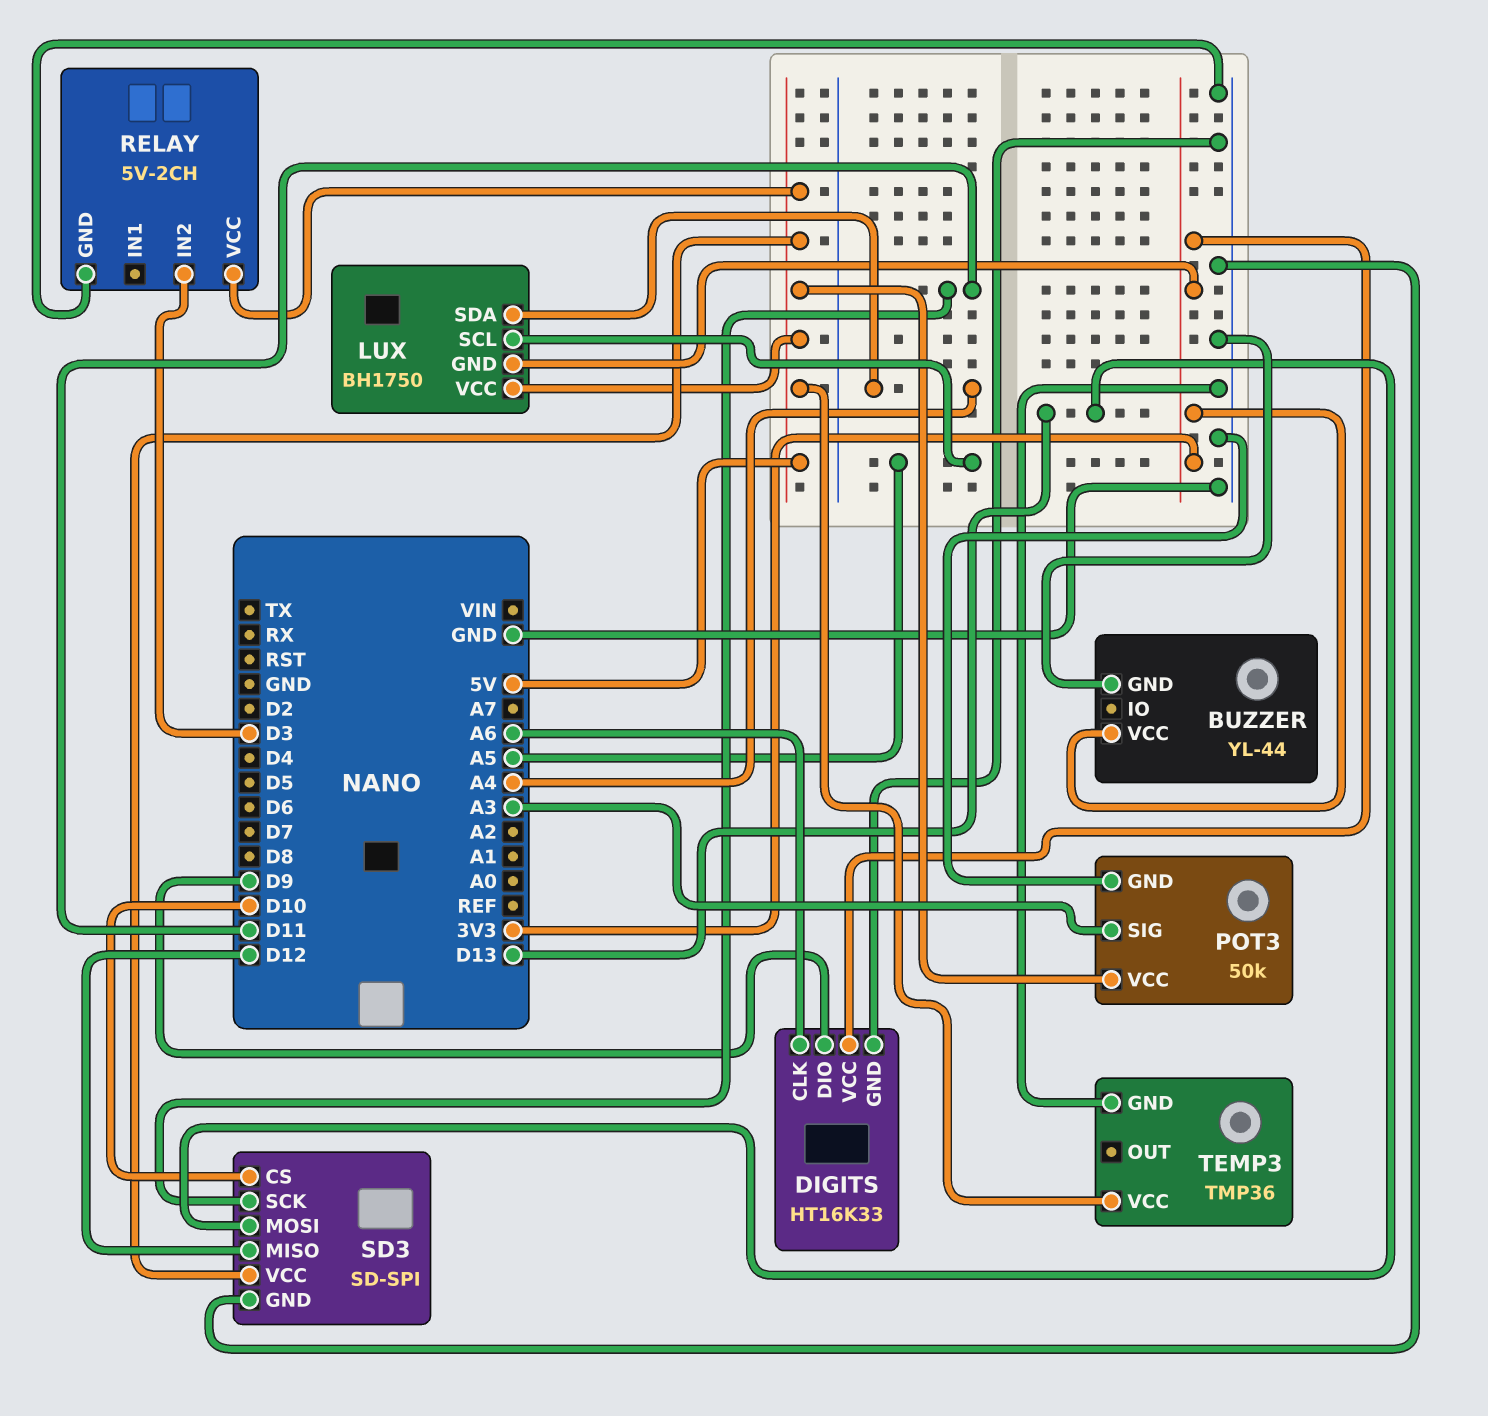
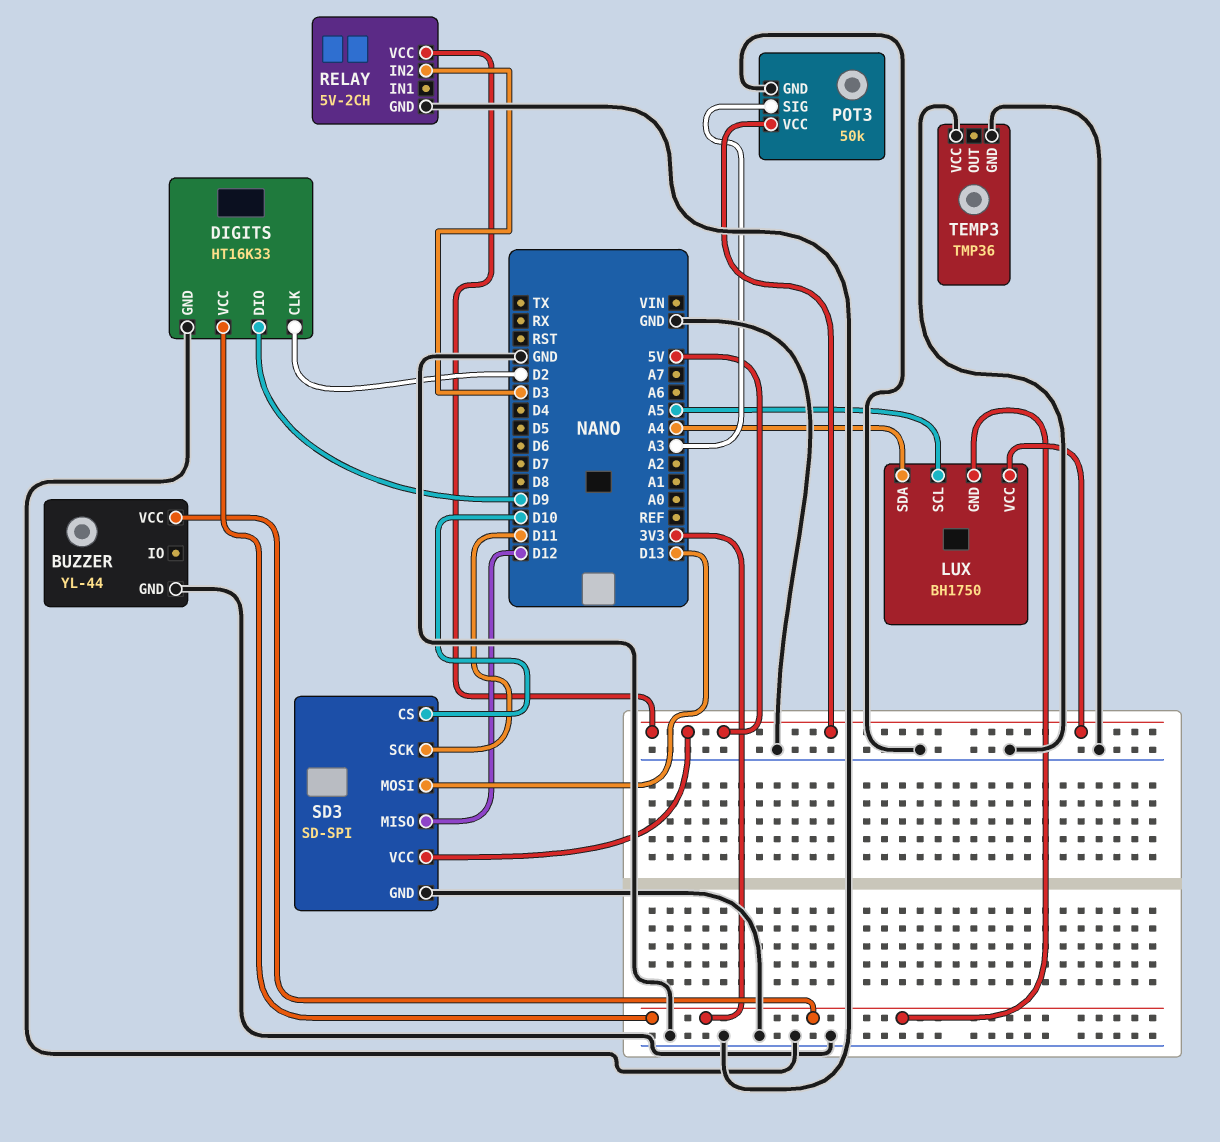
DIGITS pin CLK: A6 -> D2
TEMP3 pin VCC: 5V -> GND

